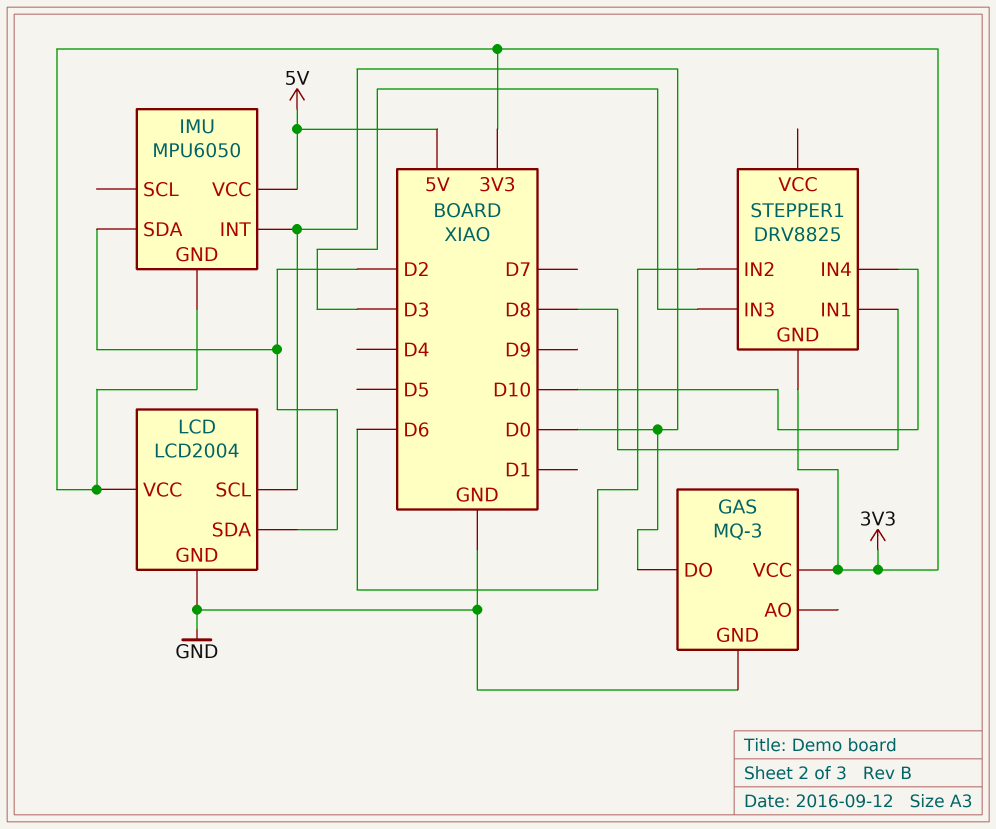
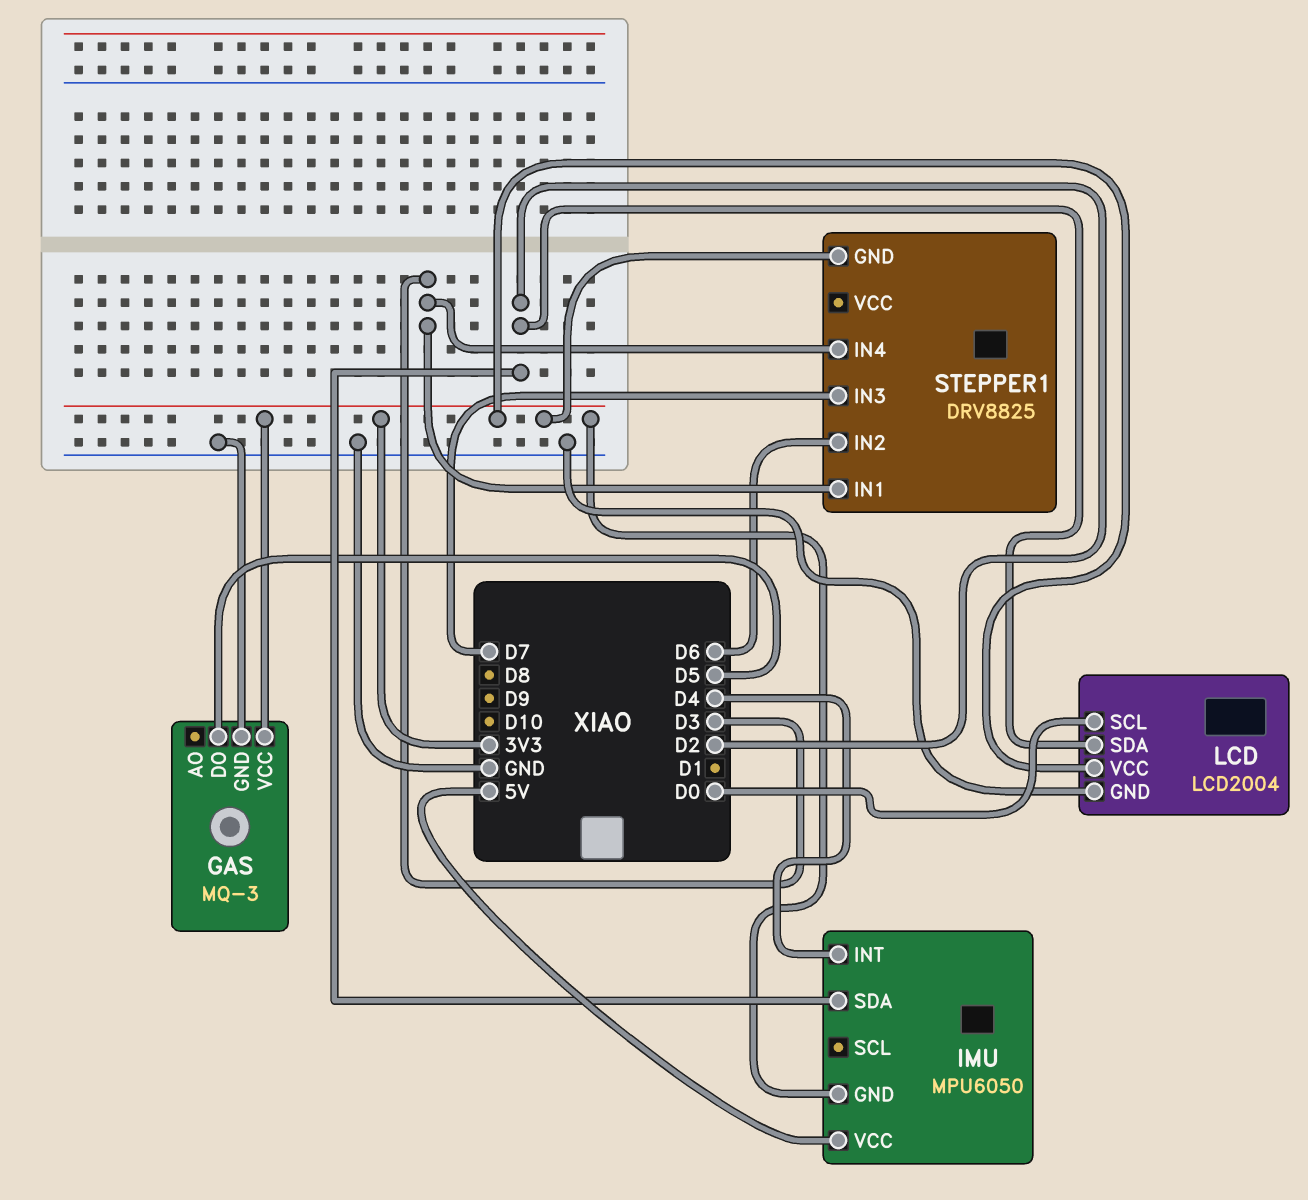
GAS pin DO: D0 -> D5
IMU pin INT: D0 -> D4
STEPPER1 pin IN1: D8 -> D3
STEPPER1 pin IN3: D3 -> D7
STEPPER1 pin IN4: D10 -> D3

